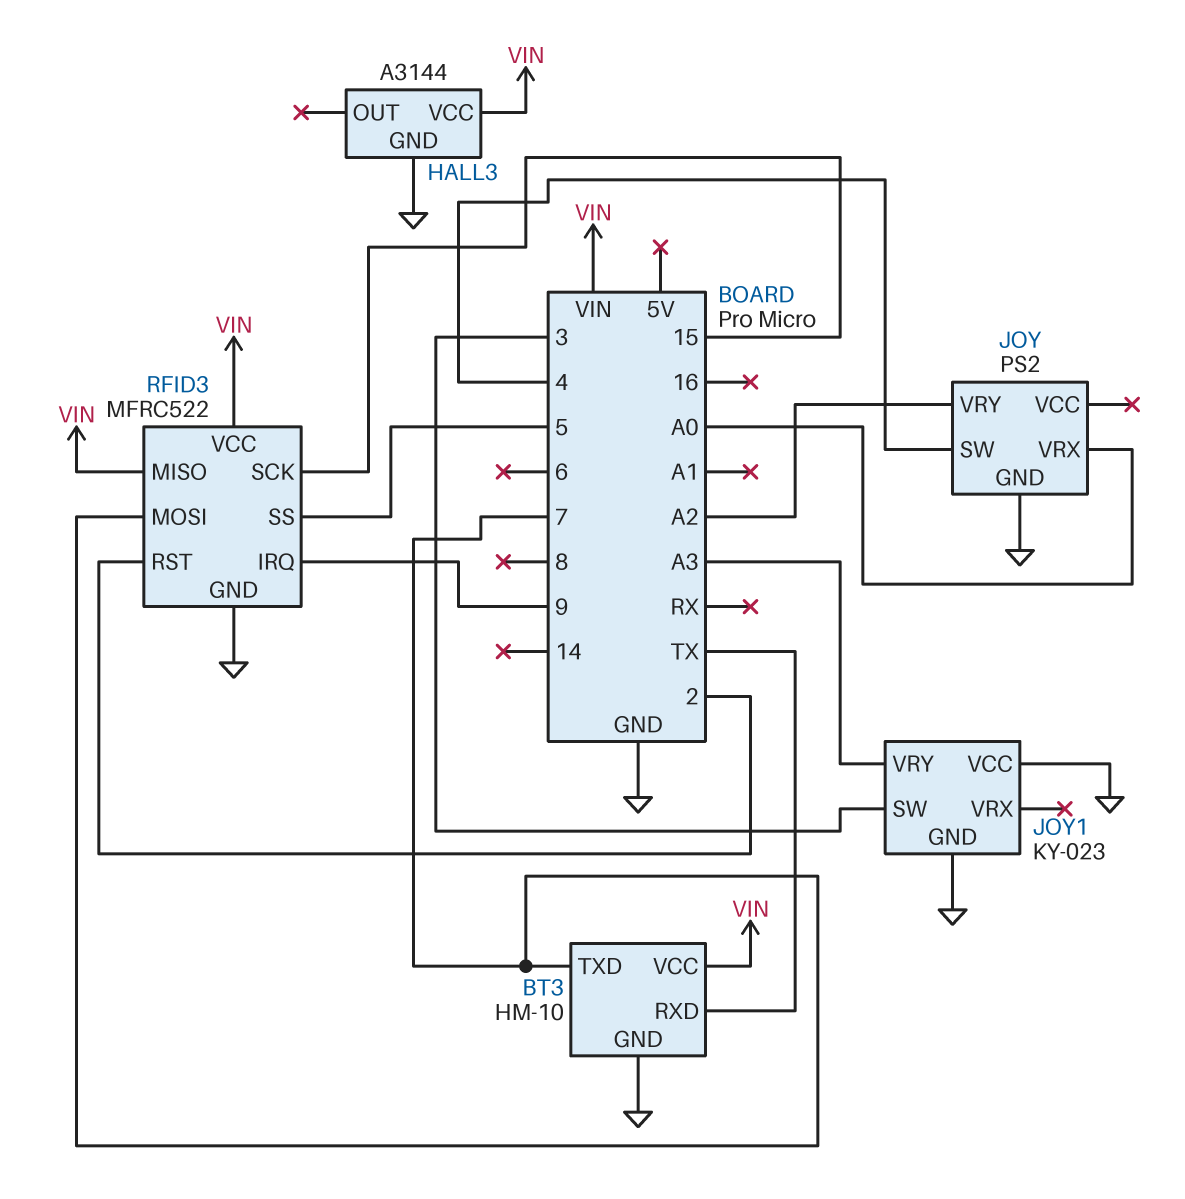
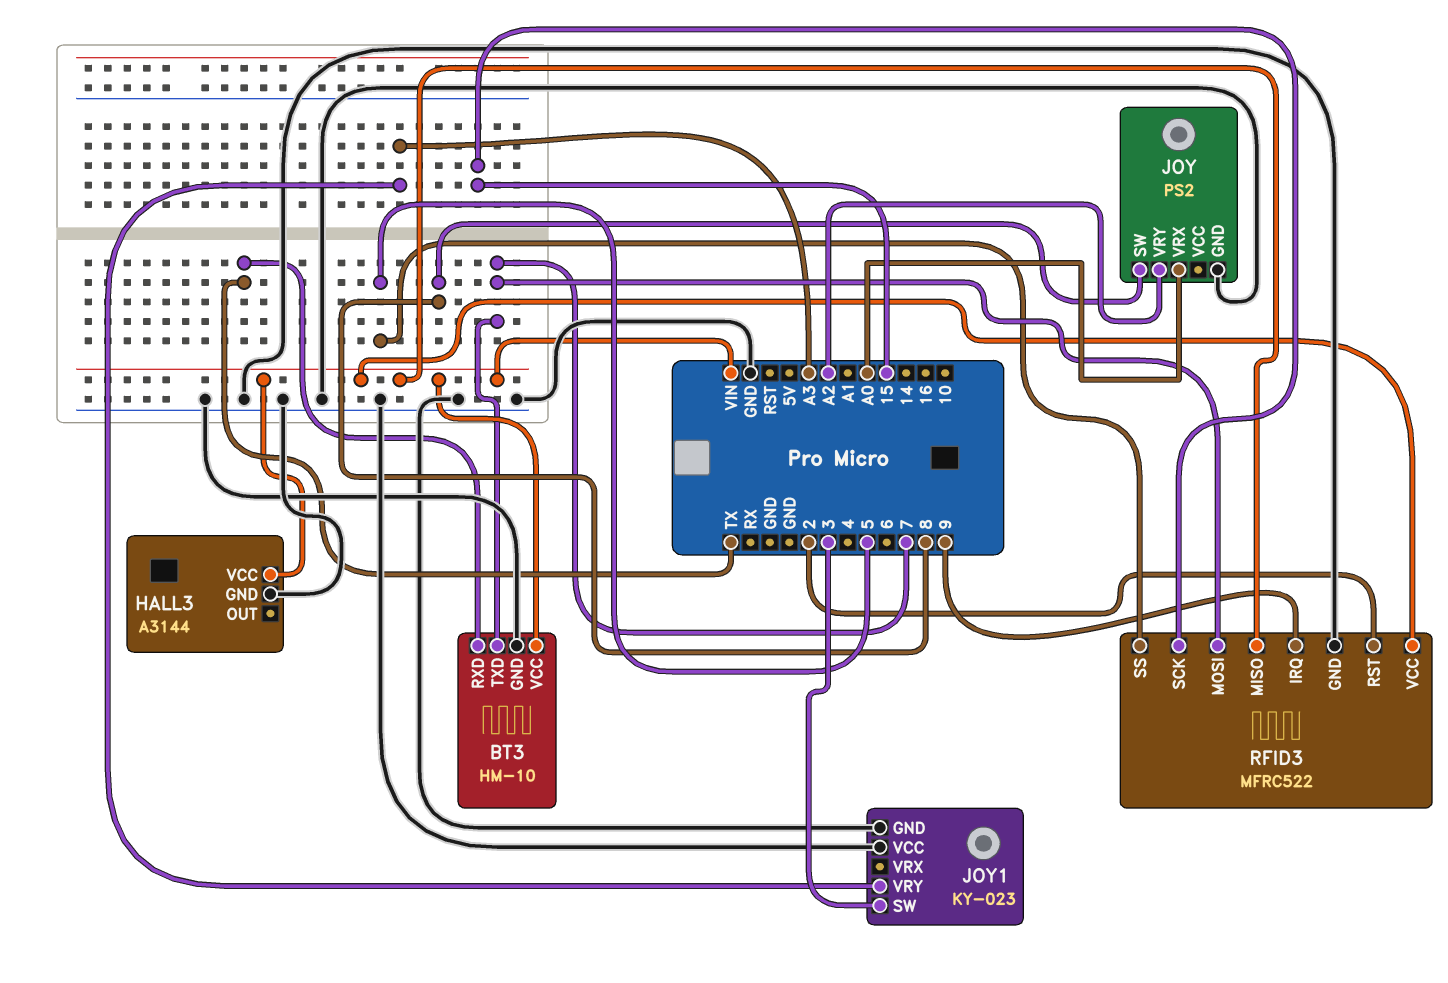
JOY pin SW: 4 -> 8

